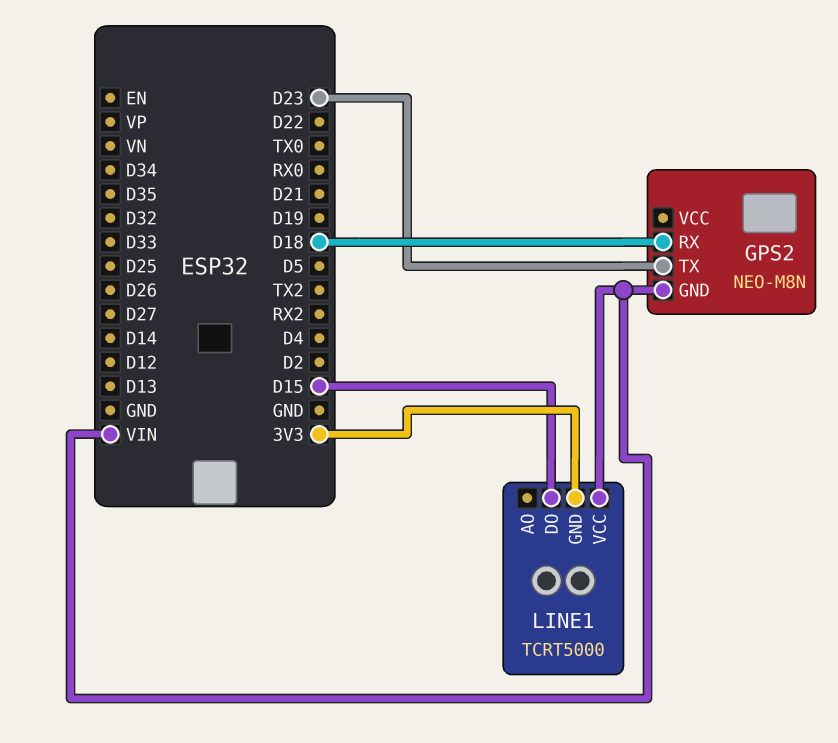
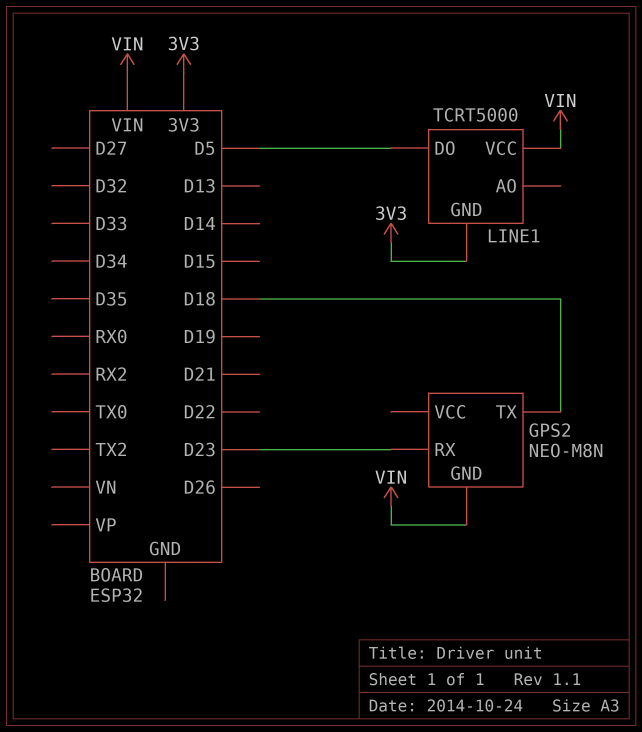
GPS2 pin RX: D18 -> D23
GPS2 pin TX: D23 -> D18
LINE1 pin DO: D15 -> D5

